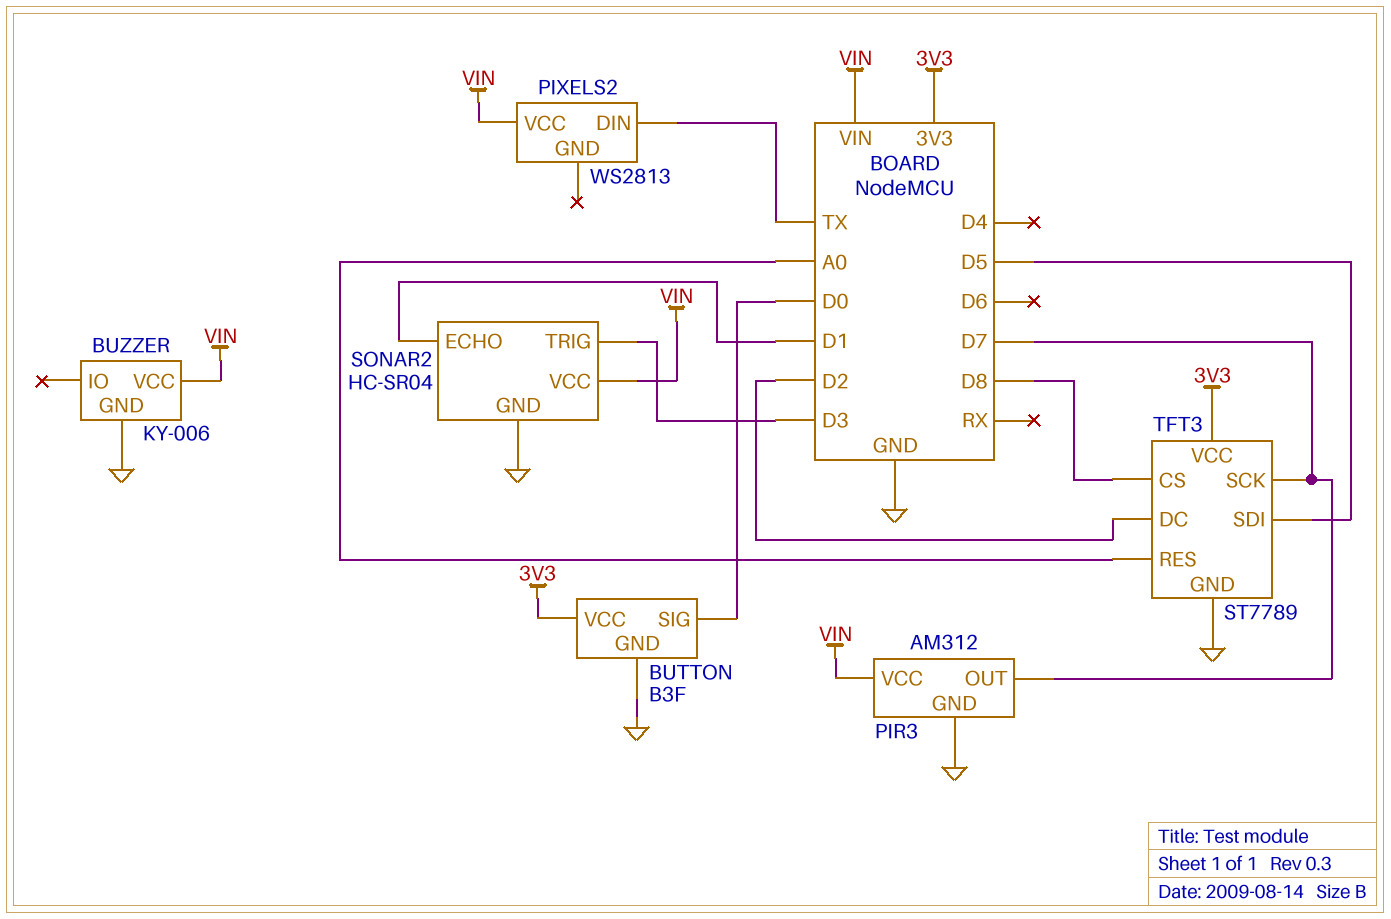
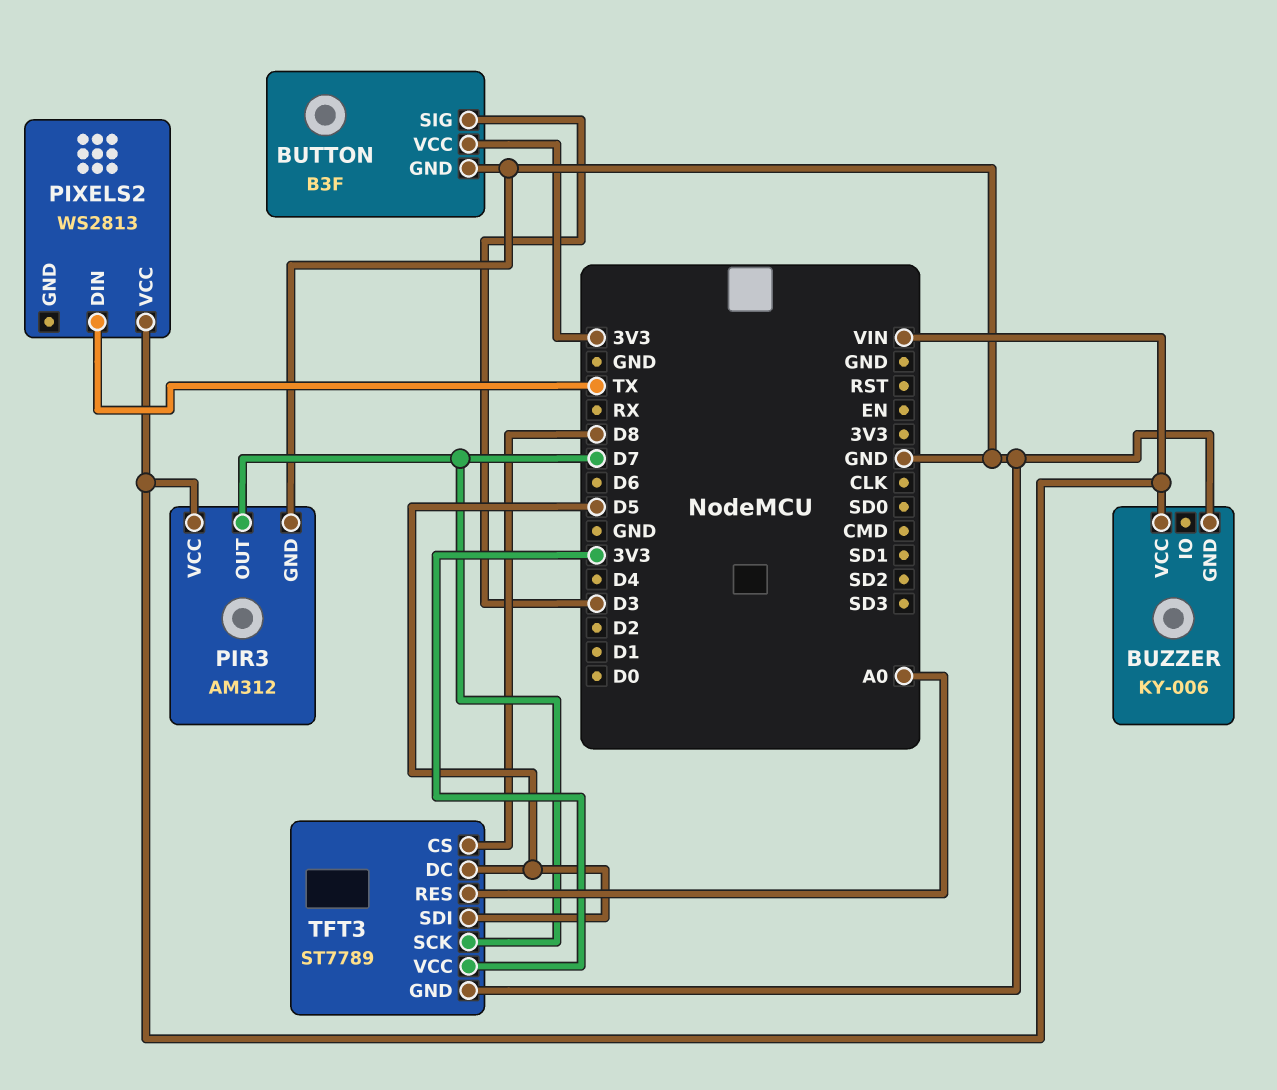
BUTTON pin SIG: D0 -> D3
SONAR2: HC-SR04 -> none
SONAR2 pin ECHO: D1 -> none
SONAR2 pin GND: GND -> none
SONAR2 pin TRIG: D3 -> none
SONAR2 pin VCC: VIN -> none
TFT3 pin DC: D2 -> D5

